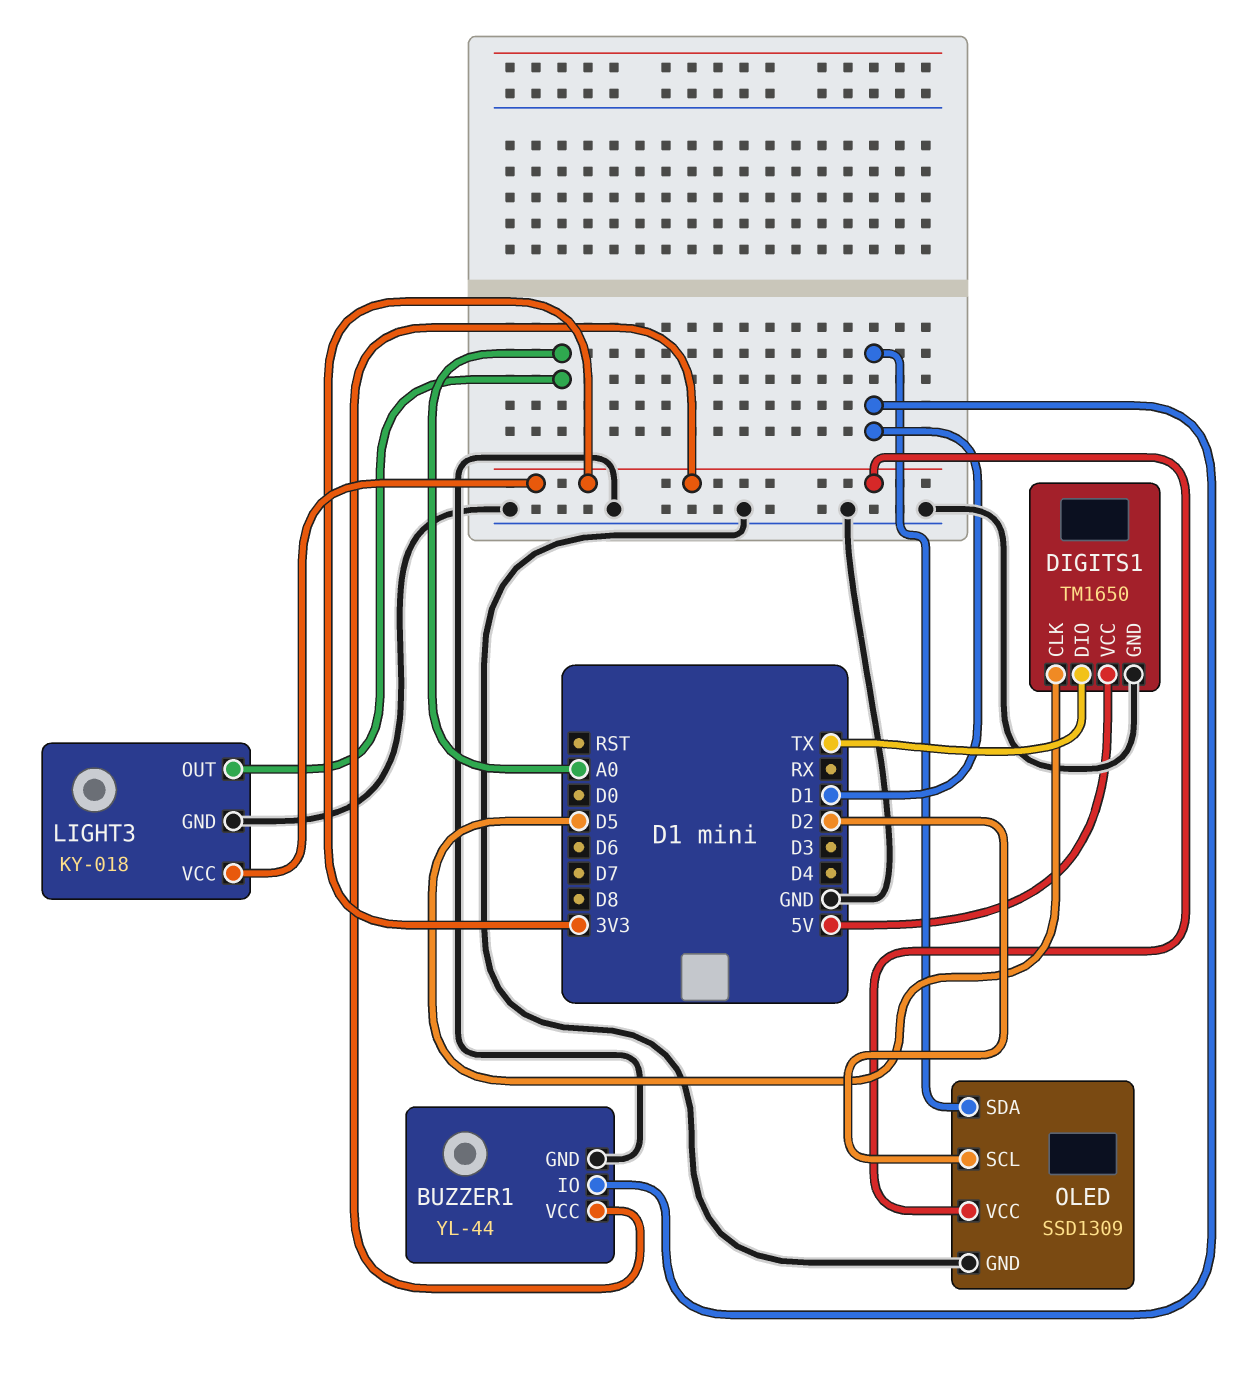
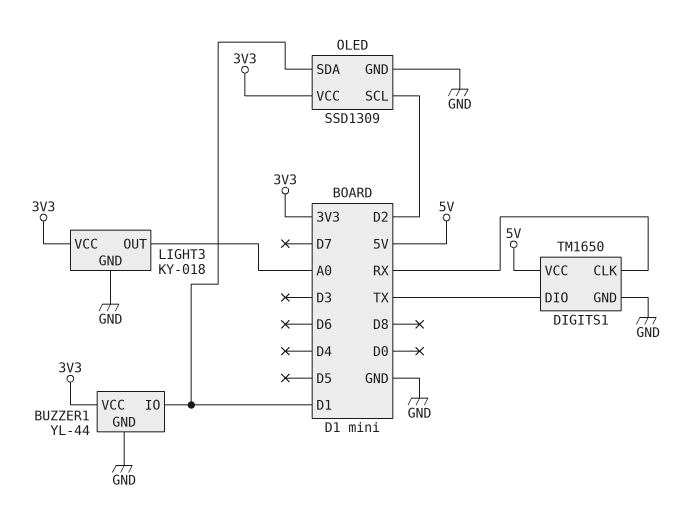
DIGITS1 pin CLK: D5 -> RX

